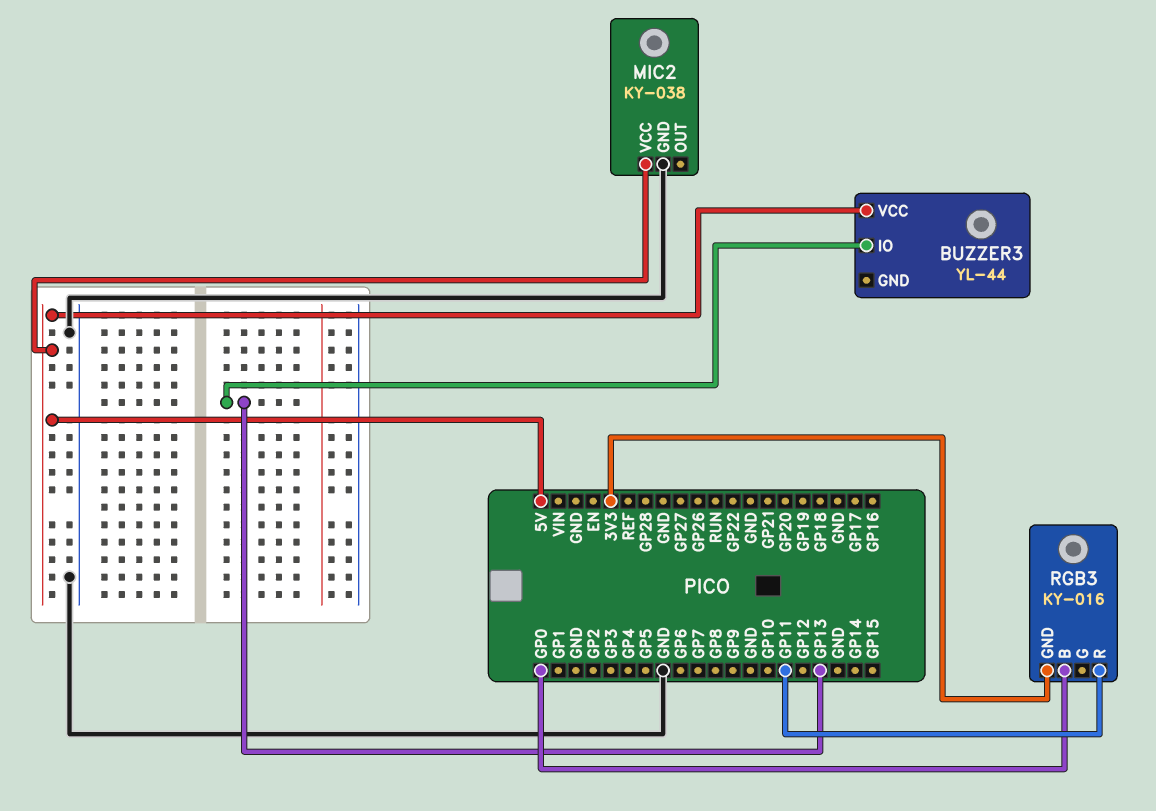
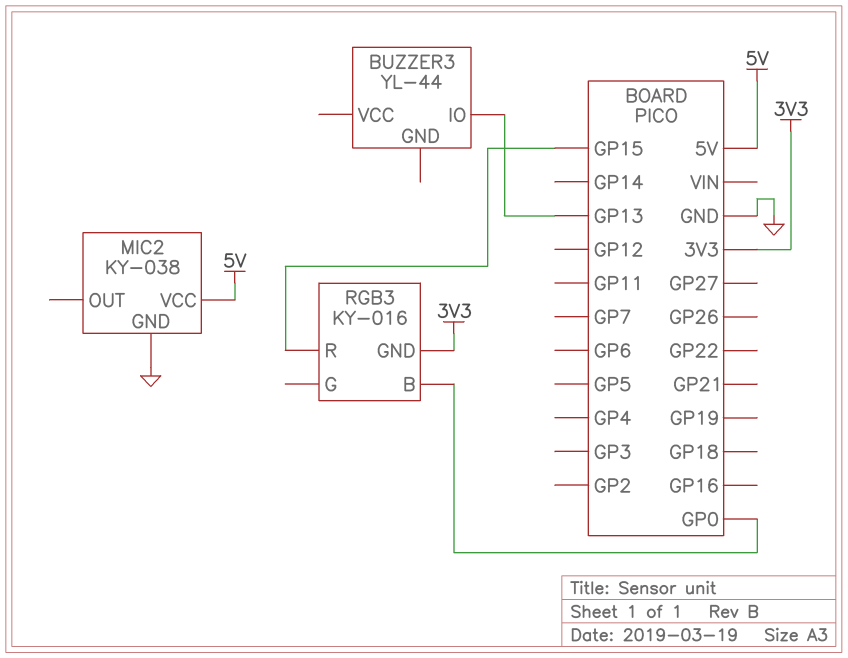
BUZZER3 pin VCC: 5V -> none
RGB3 pin R: GP11 -> GP15

